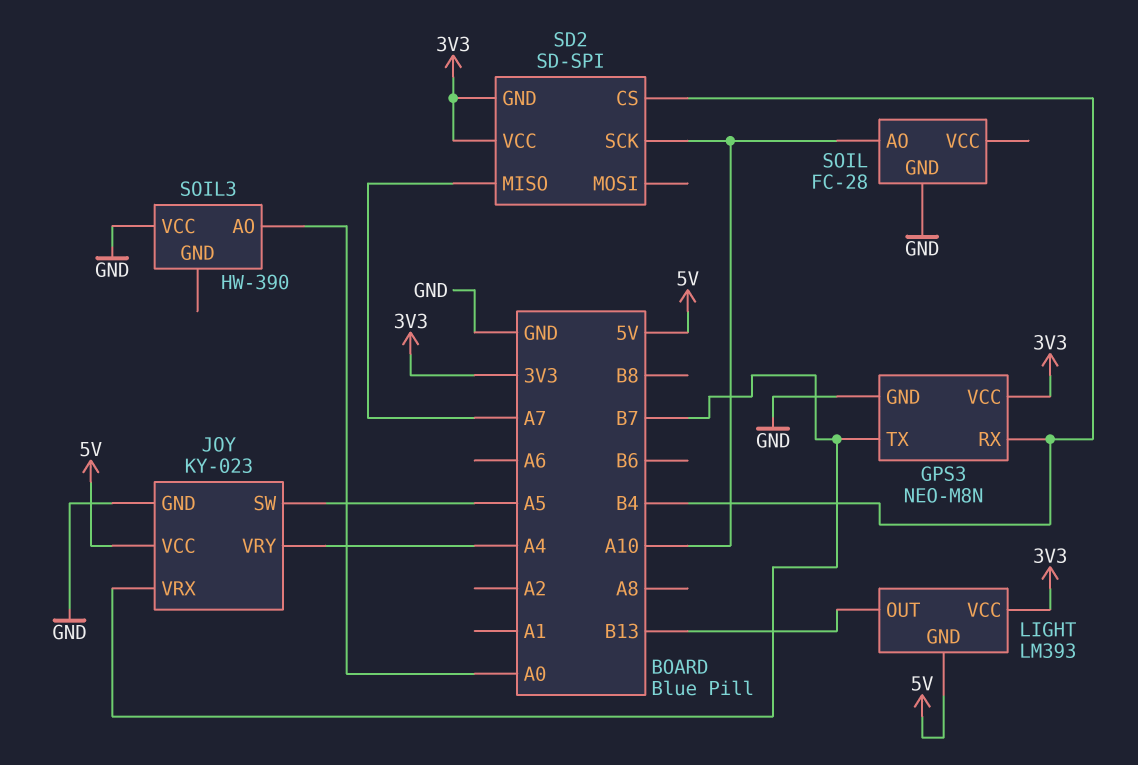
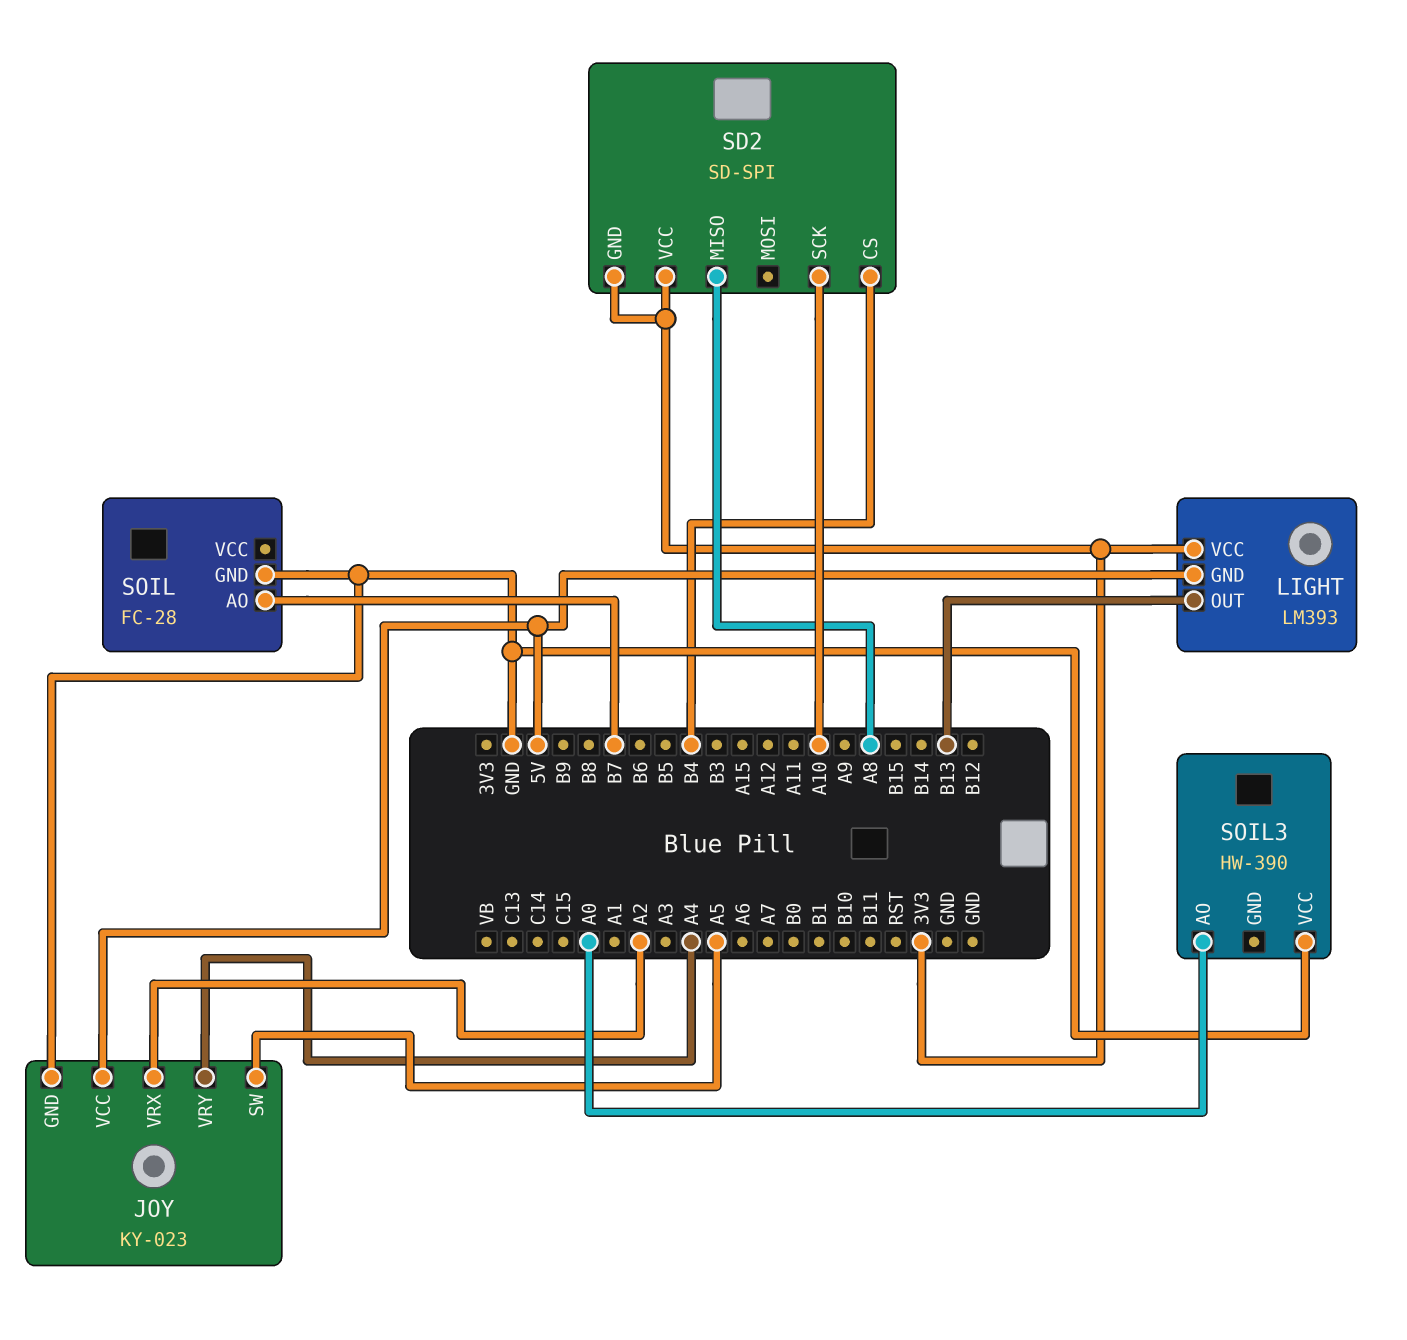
GPS3: NEO-M8N -> none
GPS3 pin GND: GND -> none
GPS3 pin RX: B4 -> none
GPS3 pin TX: B7 -> none
GPS3 pin VCC: 3V3 -> none
JOY pin VRX: B7 -> A2
SD2 pin MISO: A7 -> A8
SOIL pin AO: A10 -> B7

